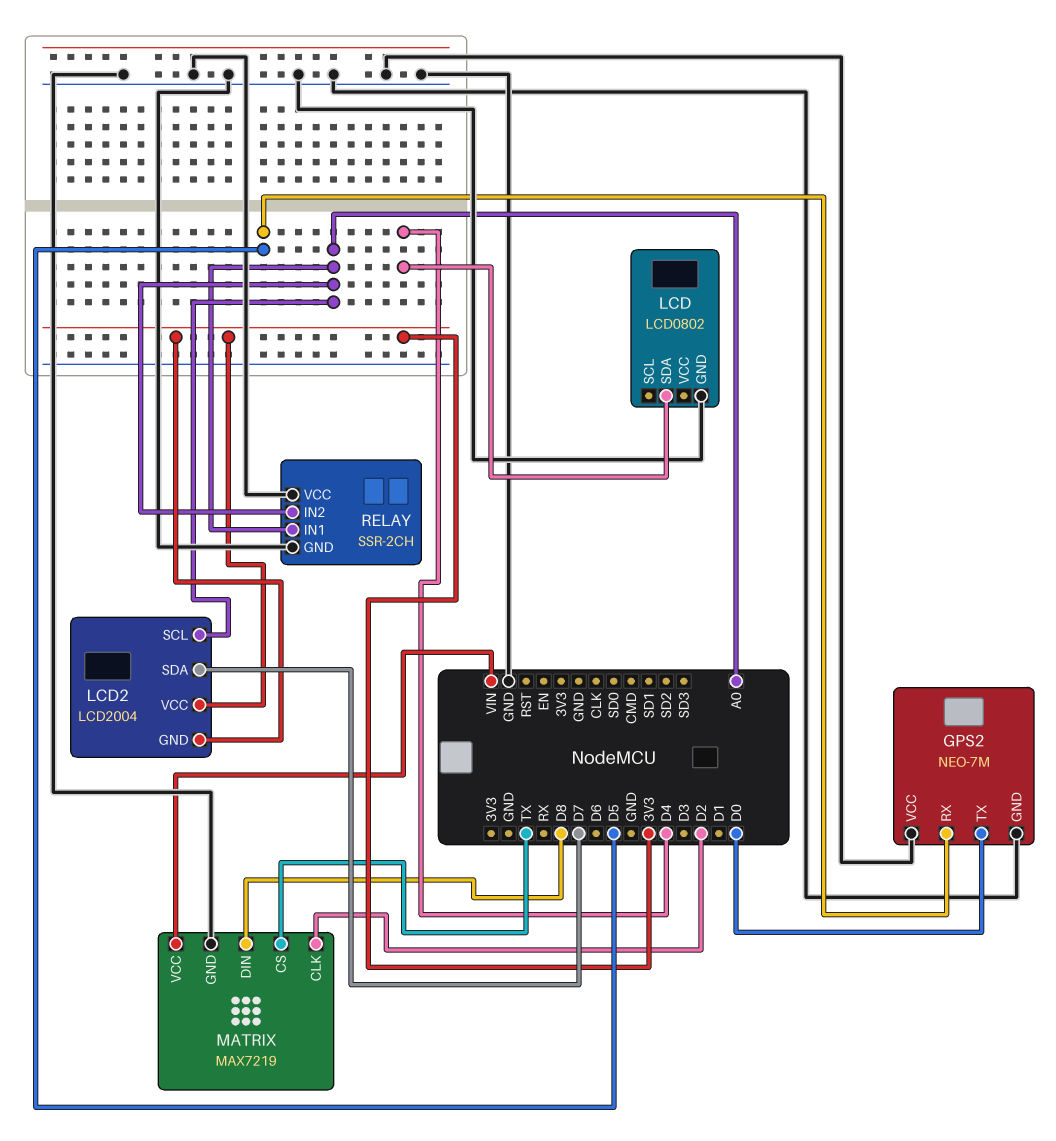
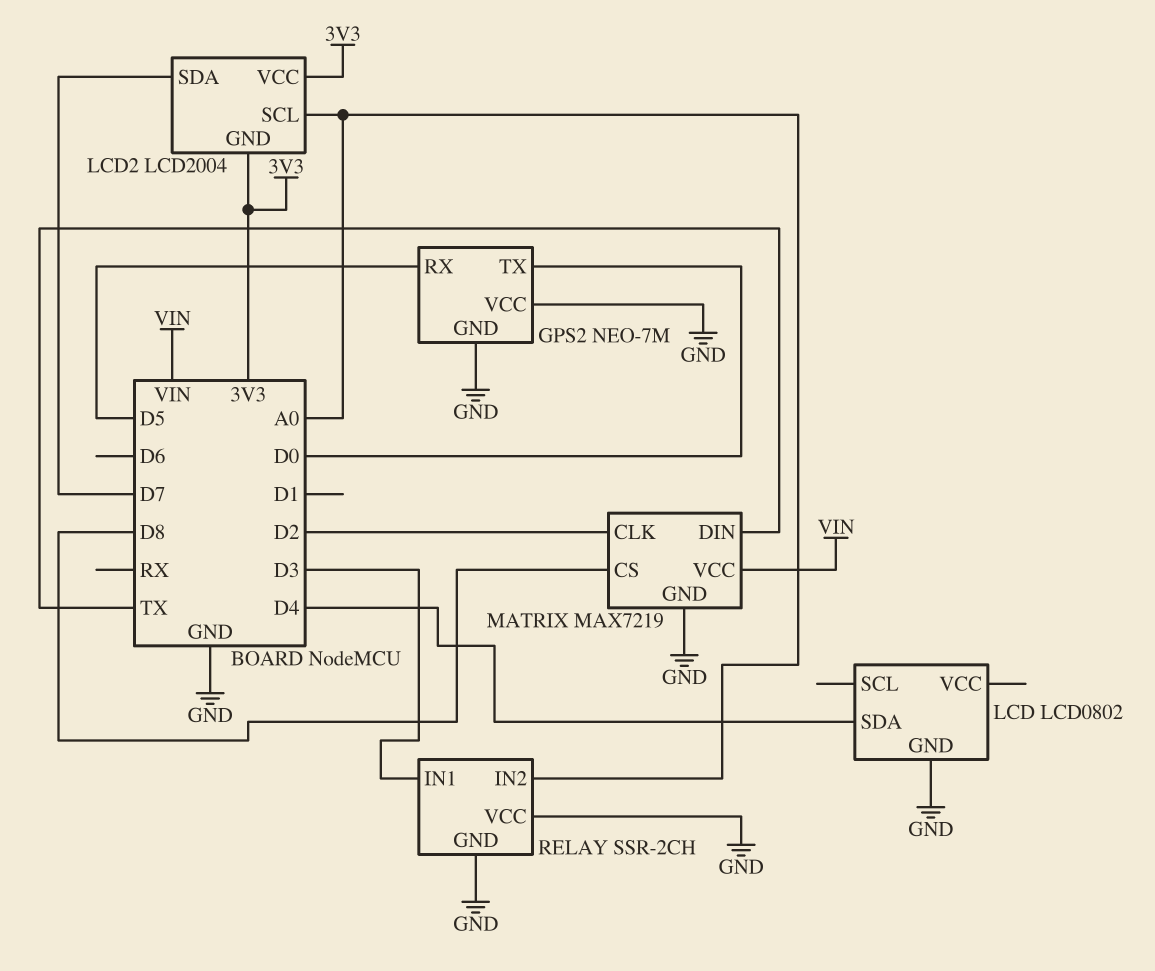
MATRIX pin CS: TX -> D8
MATRIX pin DIN: D8 -> TX
RELAY pin IN1: A0 -> D3

